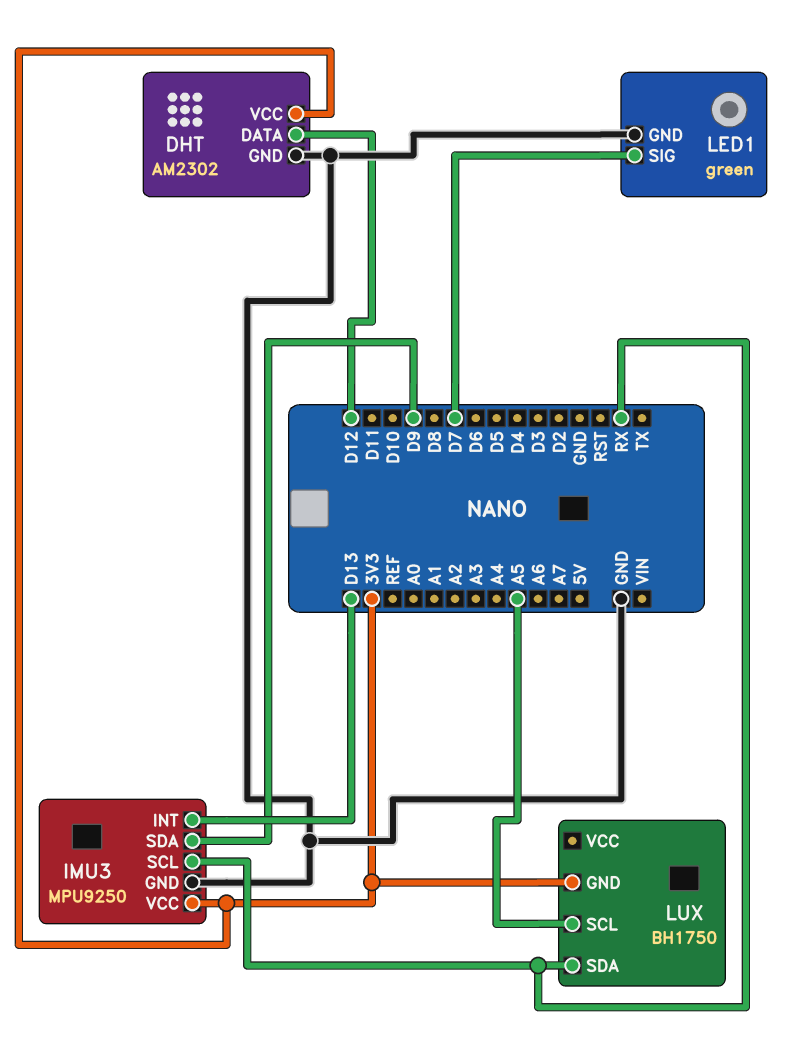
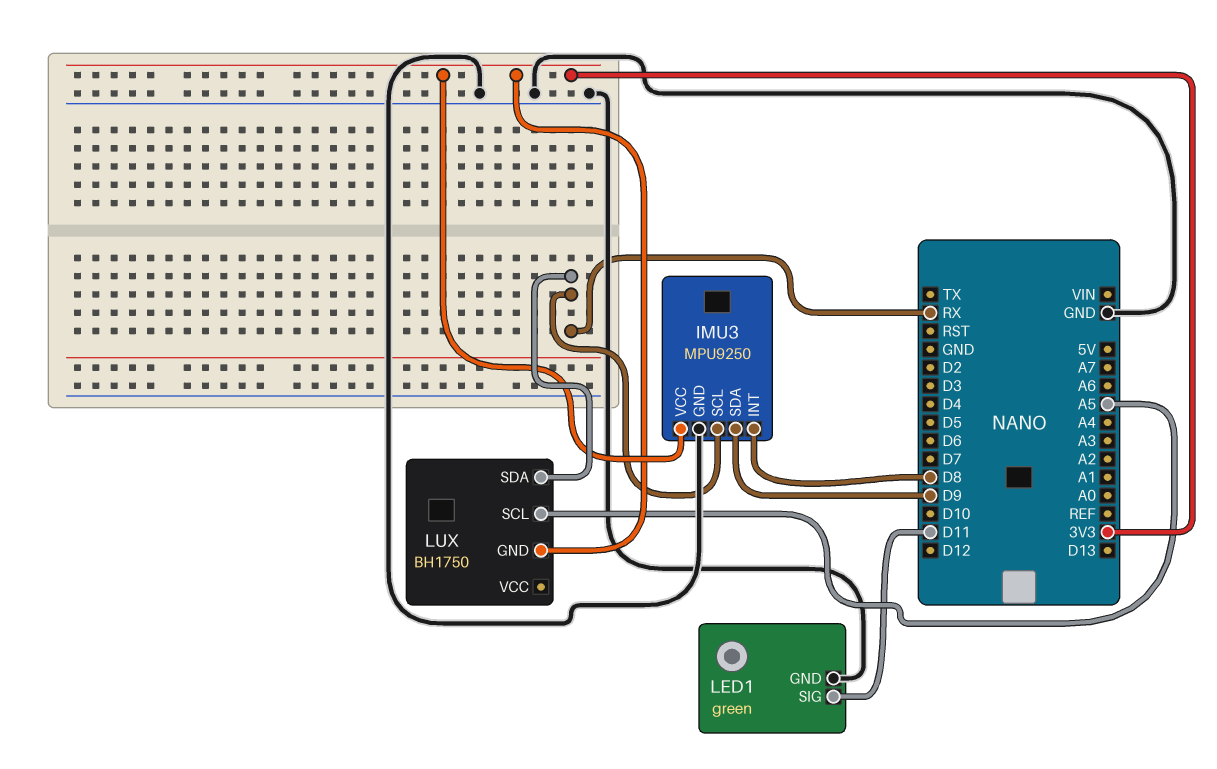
DHT: AM2302 -> none
DHT pin DATA: D12 -> none
DHT pin GND: GND -> none
DHT pin VCC: 3V3 -> none
IMU3 pin INT: D13 -> D8
LED1 pin SIG: D7 -> D11

